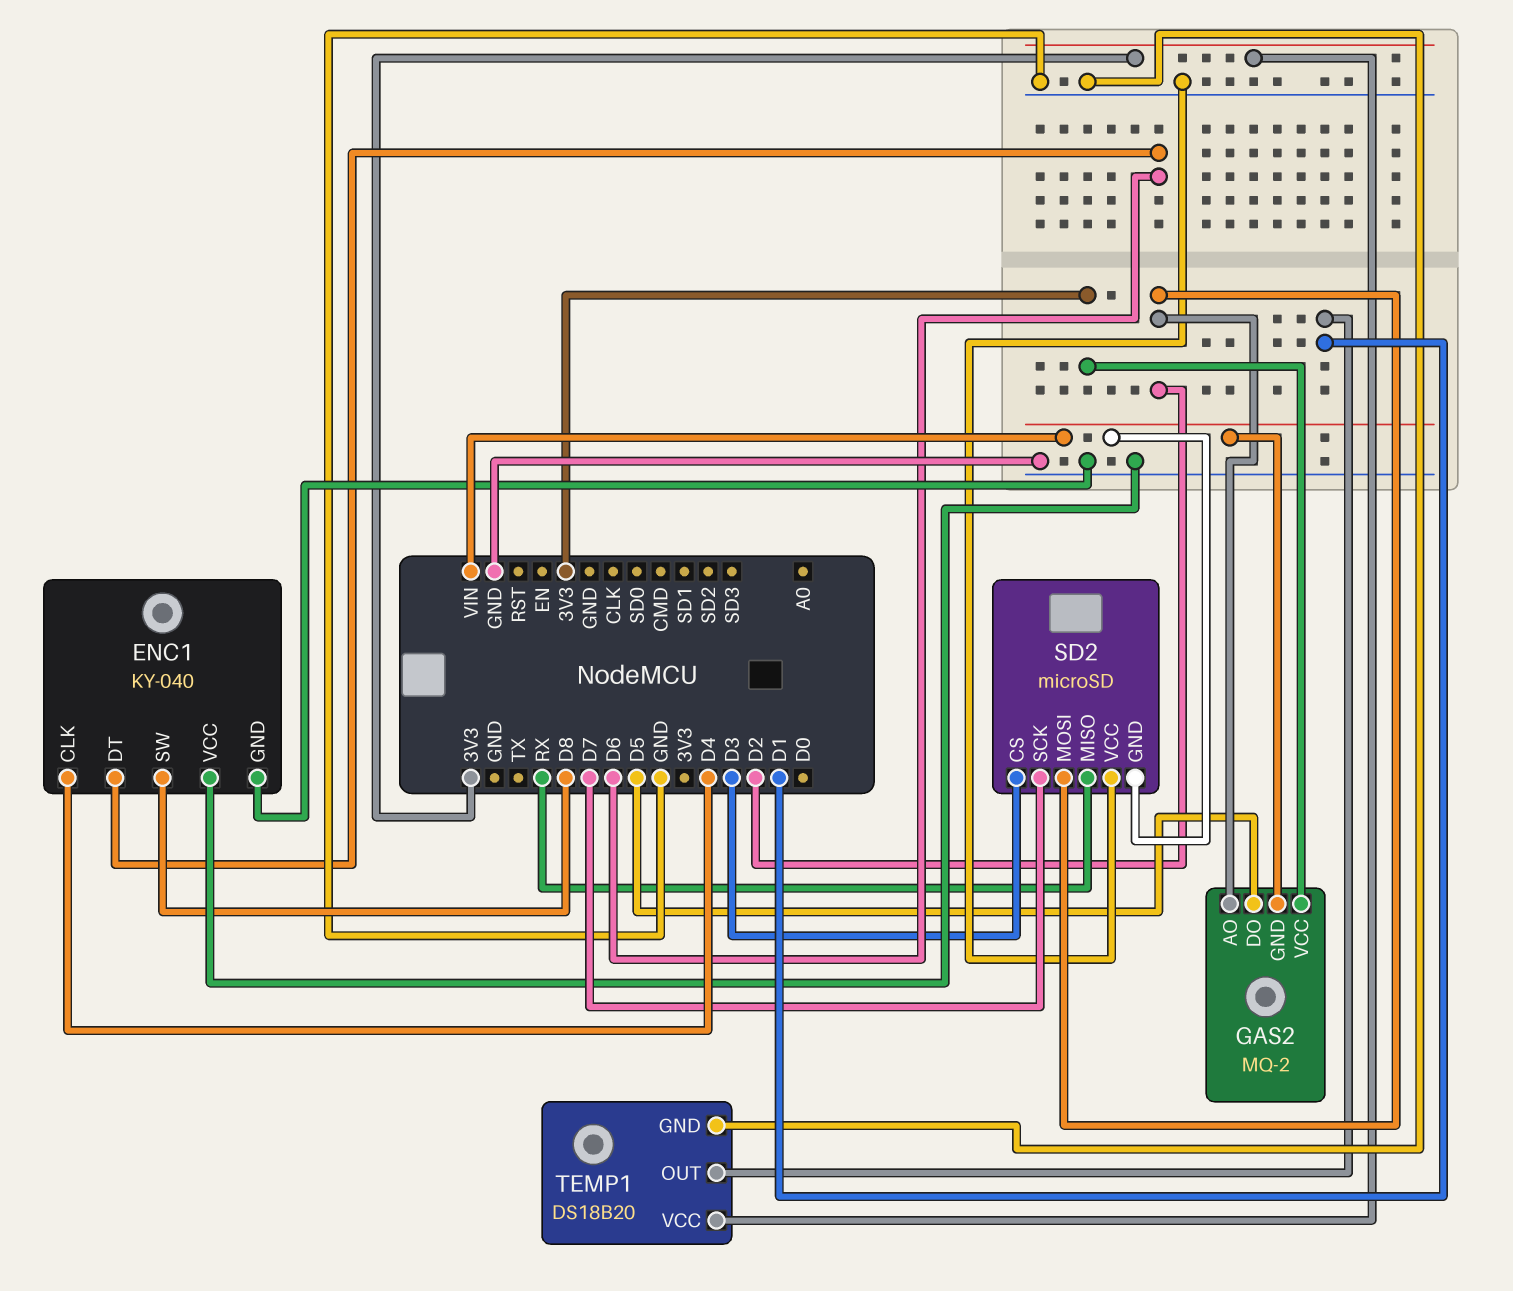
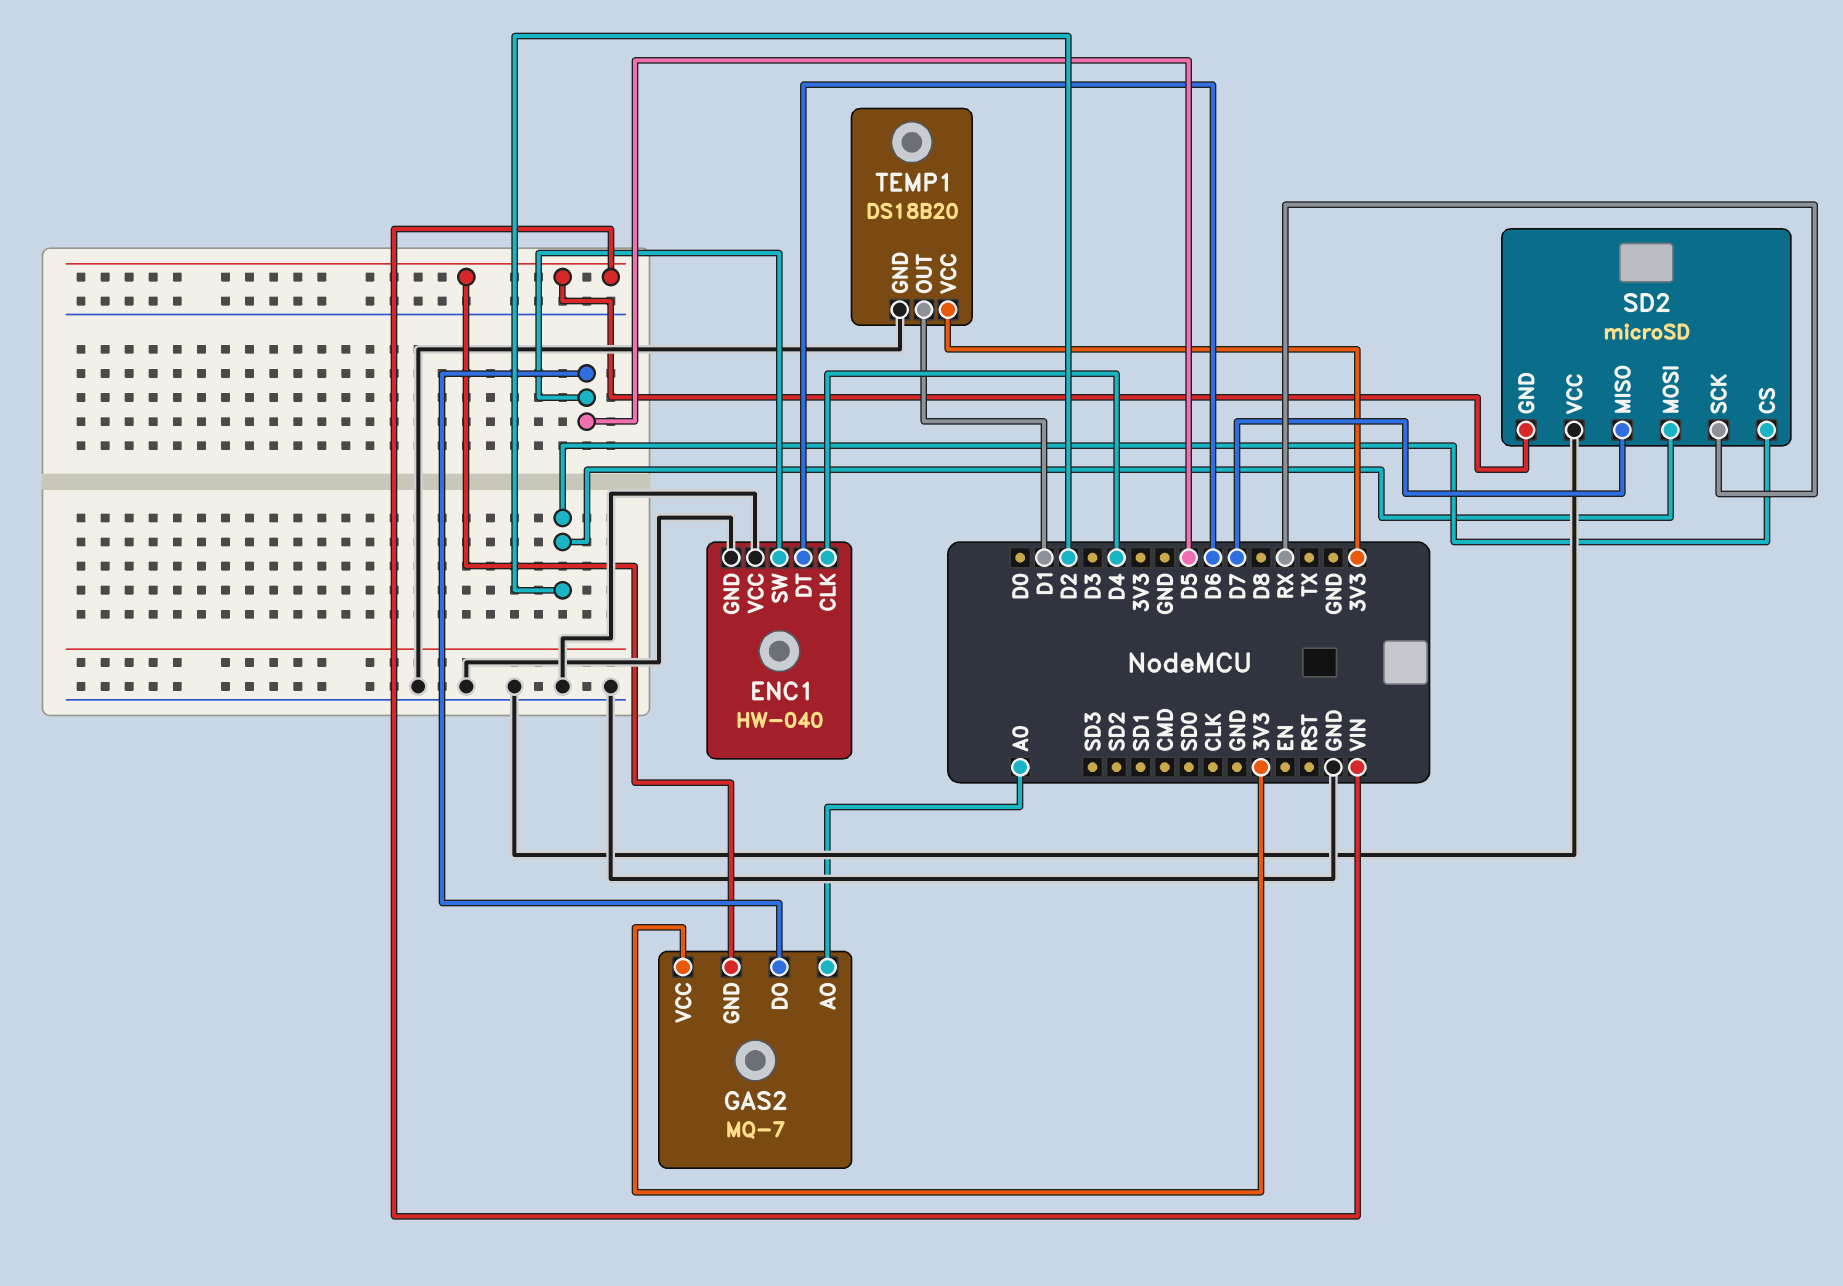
ENC1: KY-040 -> HW-040
ENC1 pin SW: D8 -> D5
GAS2: MQ-2 -> MQ-7
GAS2 pin AO: D2 -> A0
SD2 pin CS: D3 -> D2
SD2 pin MISO: RX -> D7
SD2 pin SCK: D7 -> RX

